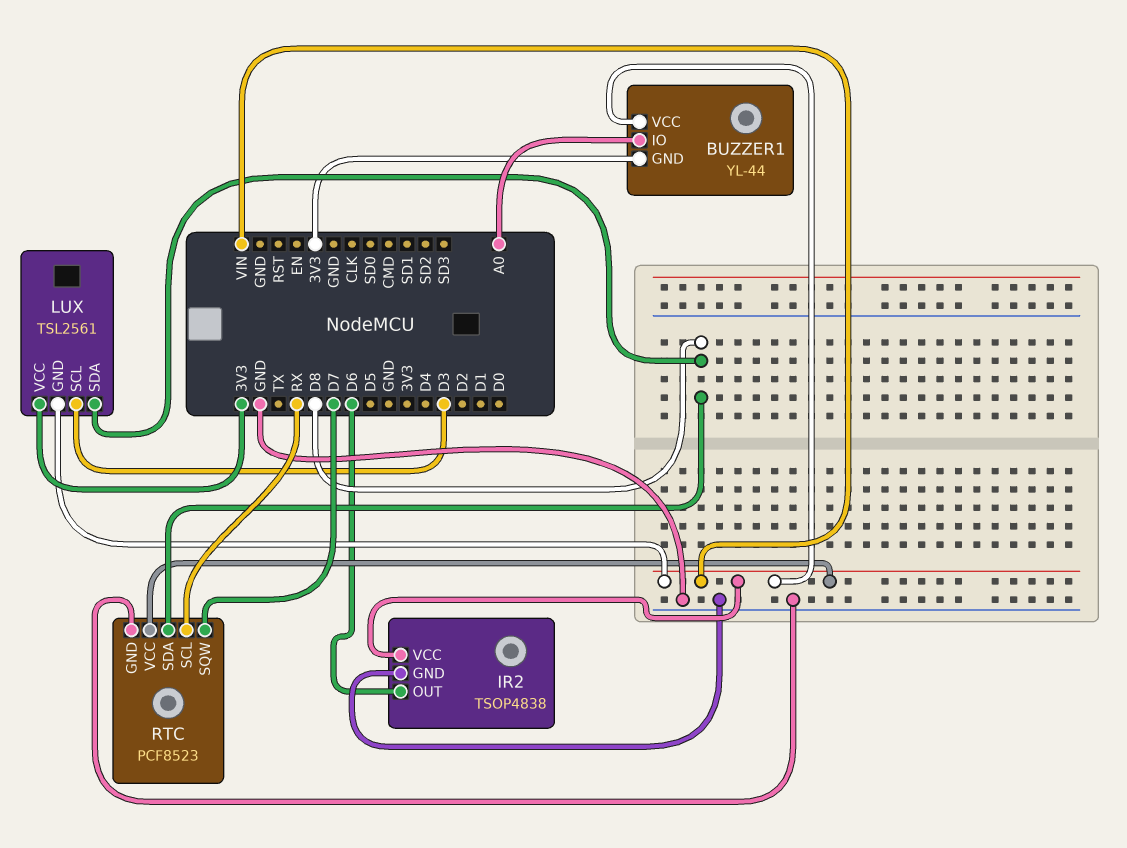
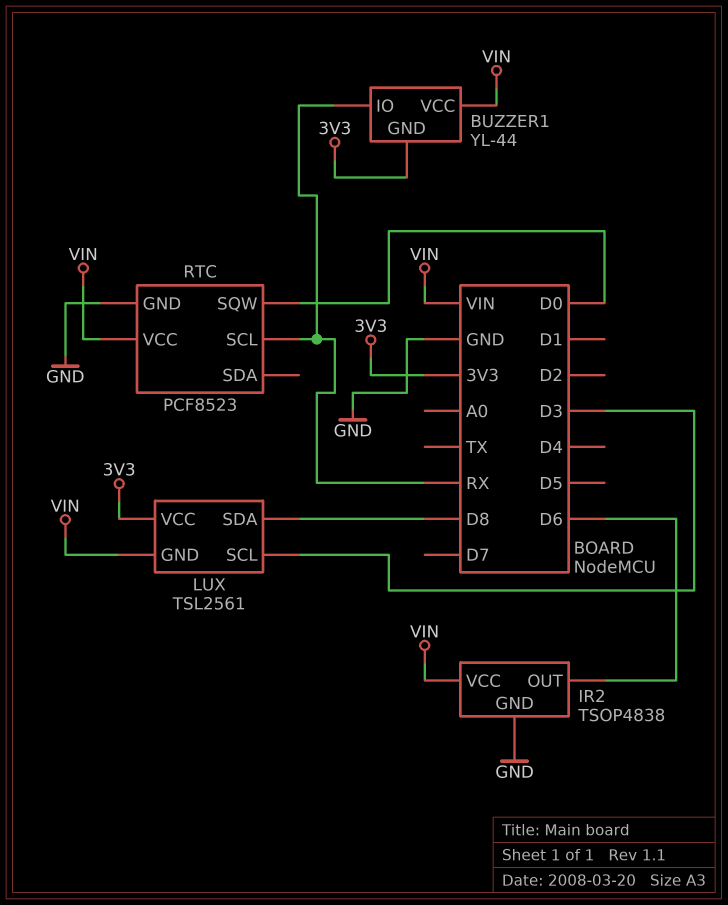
BUZZER1 pin IO: A0 -> RX
RTC pin SDA: D8 -> none
RTC pin SQW: D7 -> D0

